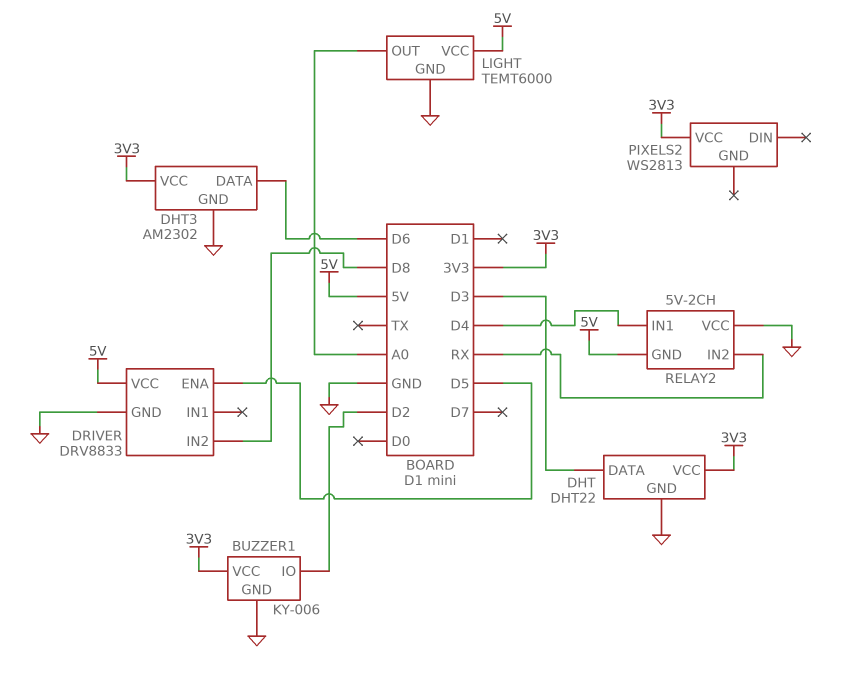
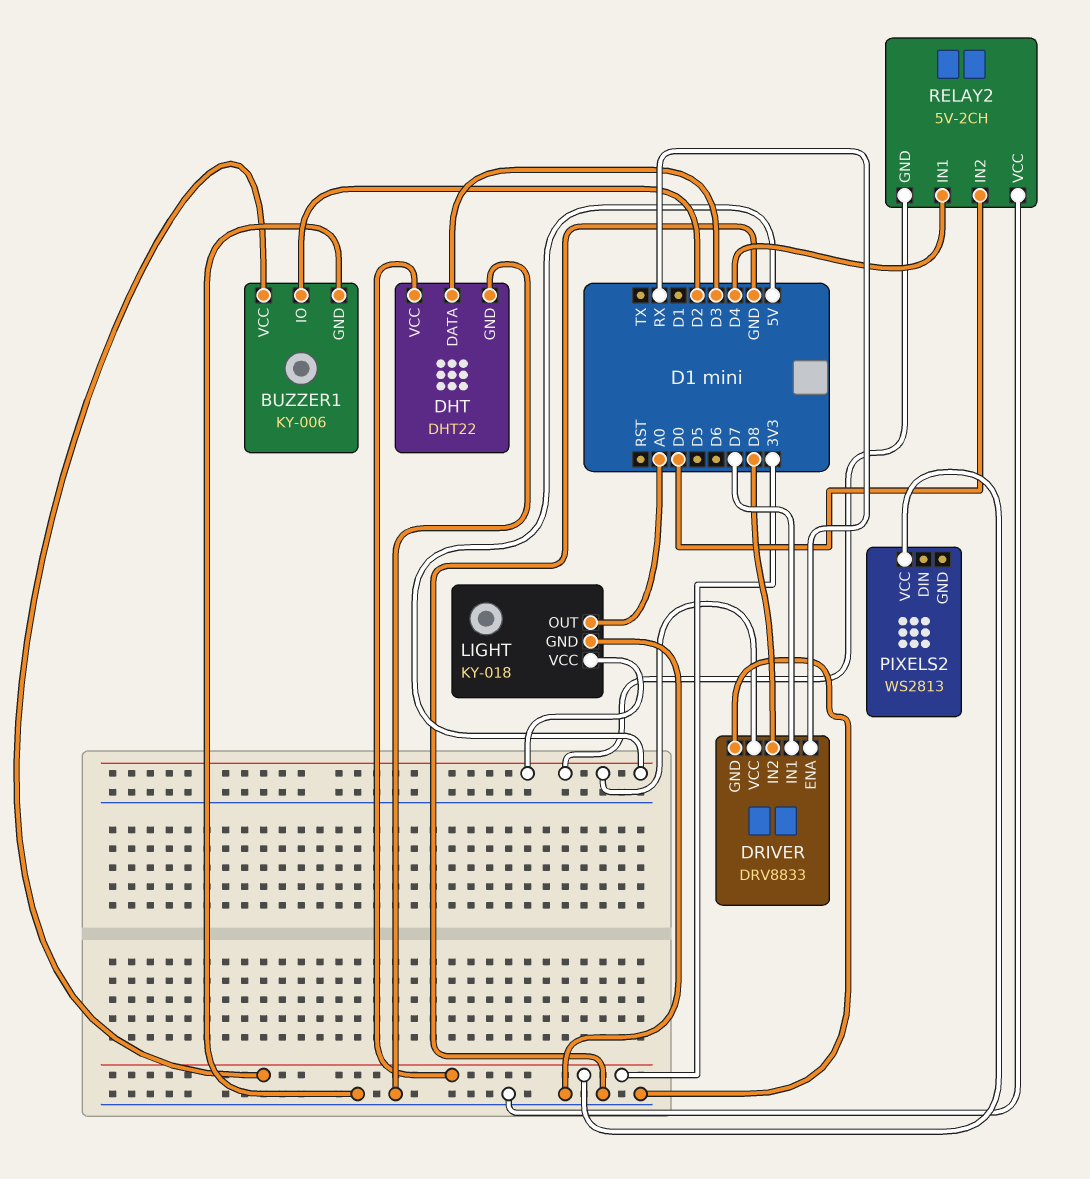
DHT3: AM2302 -> none
DHT3 pin DATA: D6 -> none
DHT3 pin GND: GND -> none
DHT3 pin VCC: 3V3 -> none
DRIVER pin ENA: D5 -> RX
DRIVER pin IN1: none -> D7
LIGHT: TEMT6000 -> KY-018
RELAY2 pin IN2: RX -> D0

